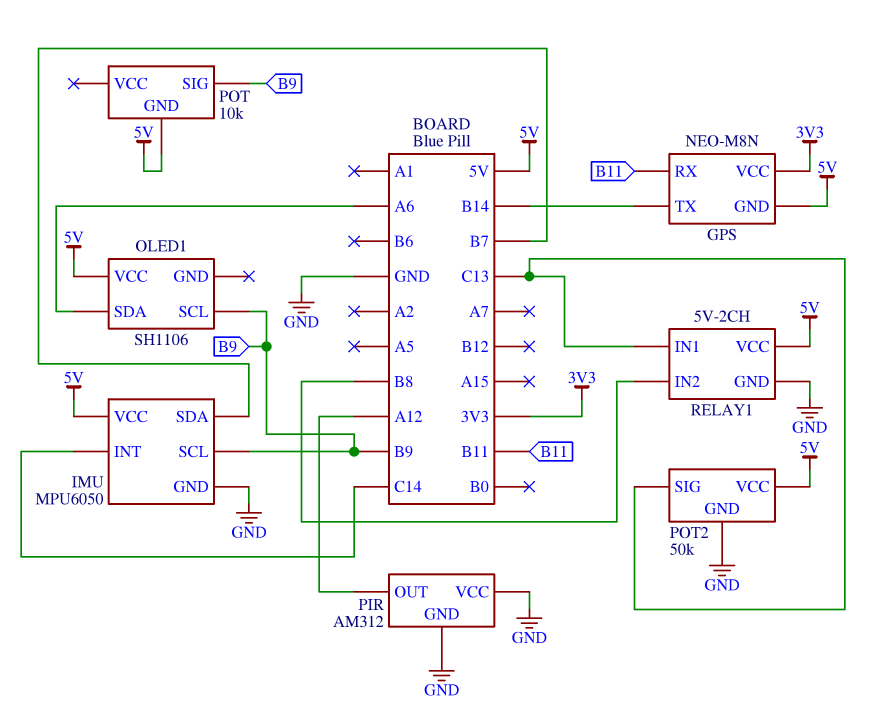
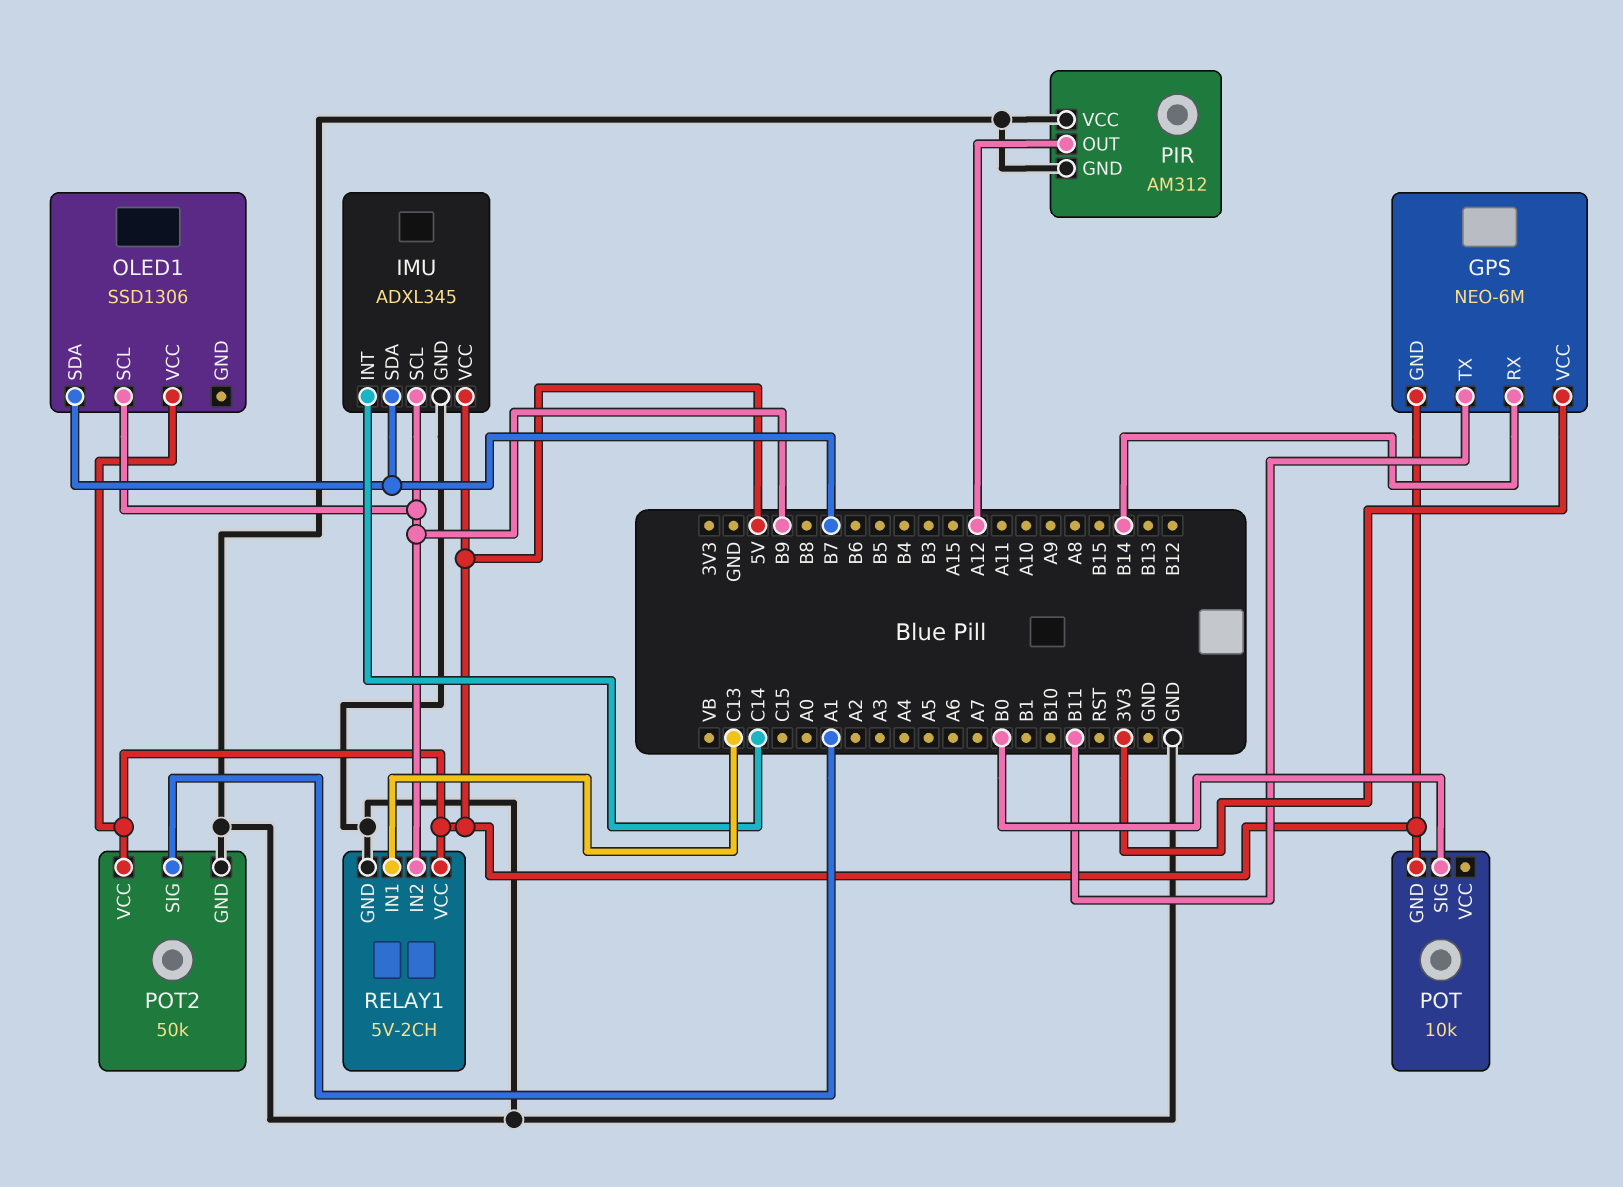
GPS: NEO-M8N -> NEO-6M
GPS pin RX: B11 -> B14
GPS pin TX: B14 -> B11
IMU: MPU6050 -> ADXL345
OLED1: SH1106 -> SSD1306
OLED1 pin SDA: A6 -> B7
POT pin SIG: B9 -> B0
POT2 pin SIG: C13 -> A1
RELAY1 pin IN2: B8 -> B9

